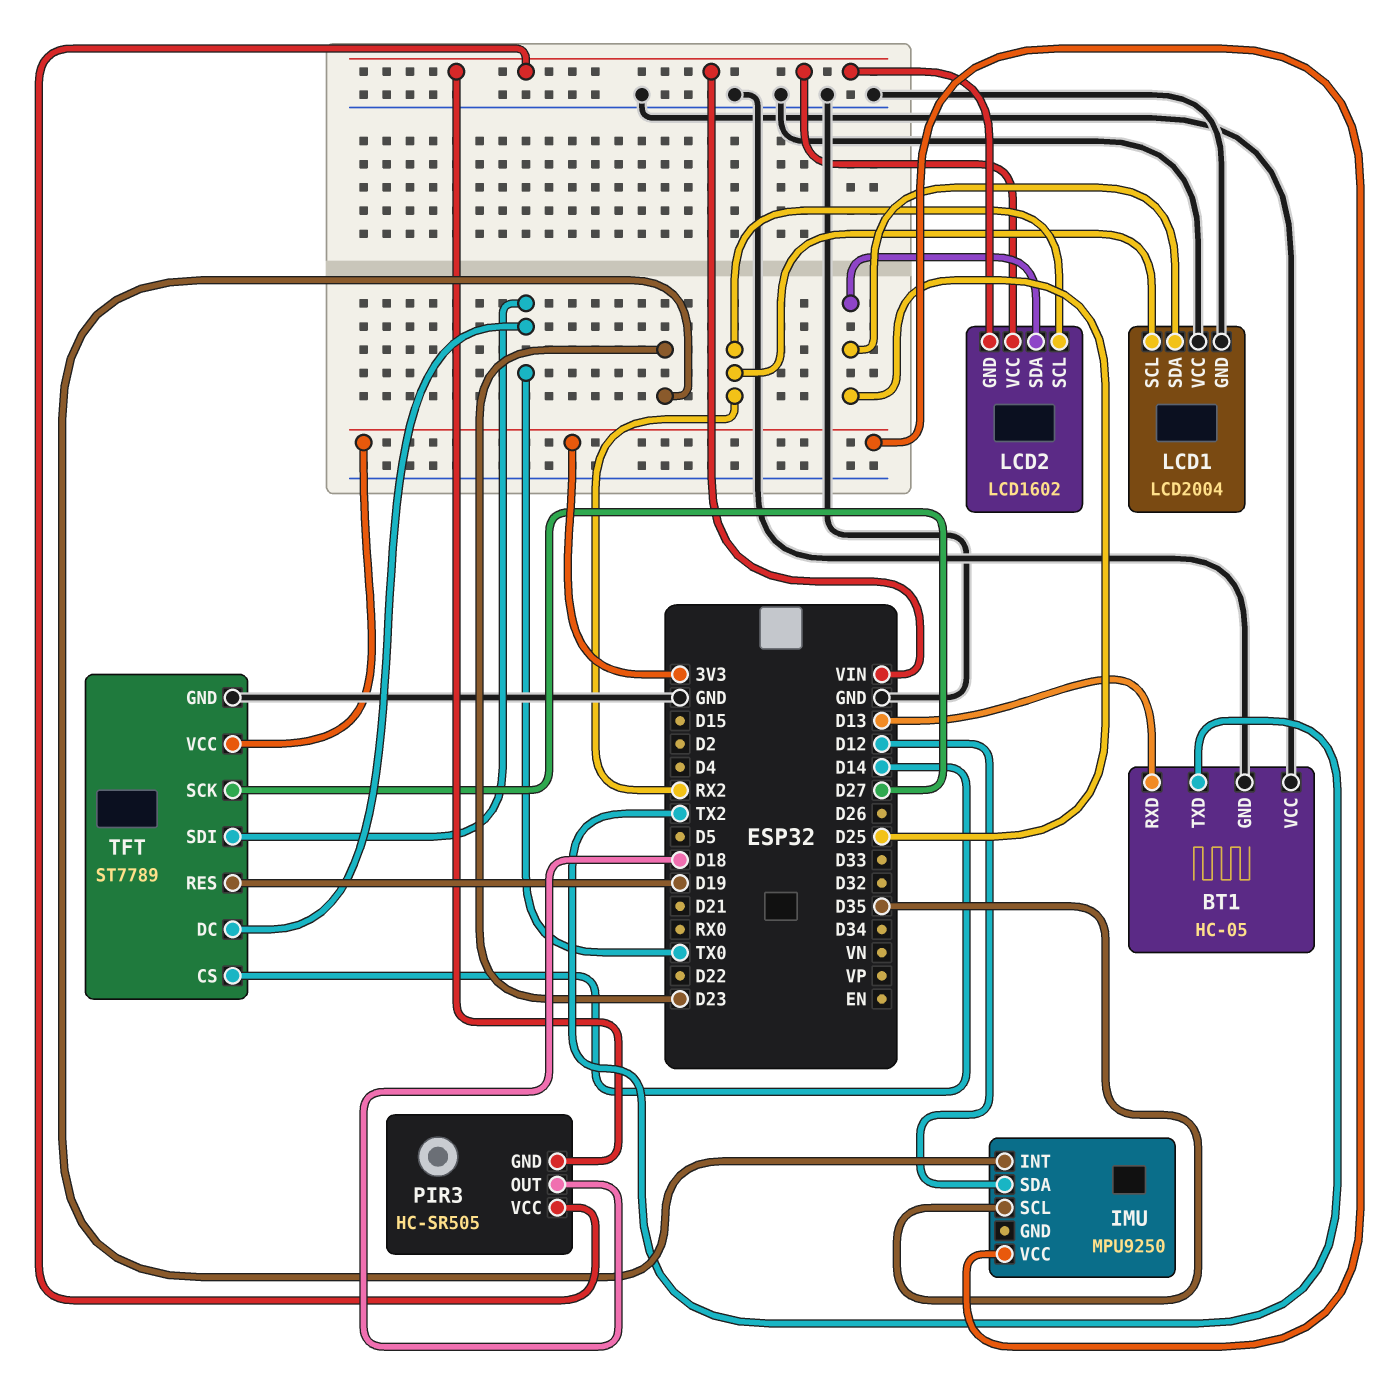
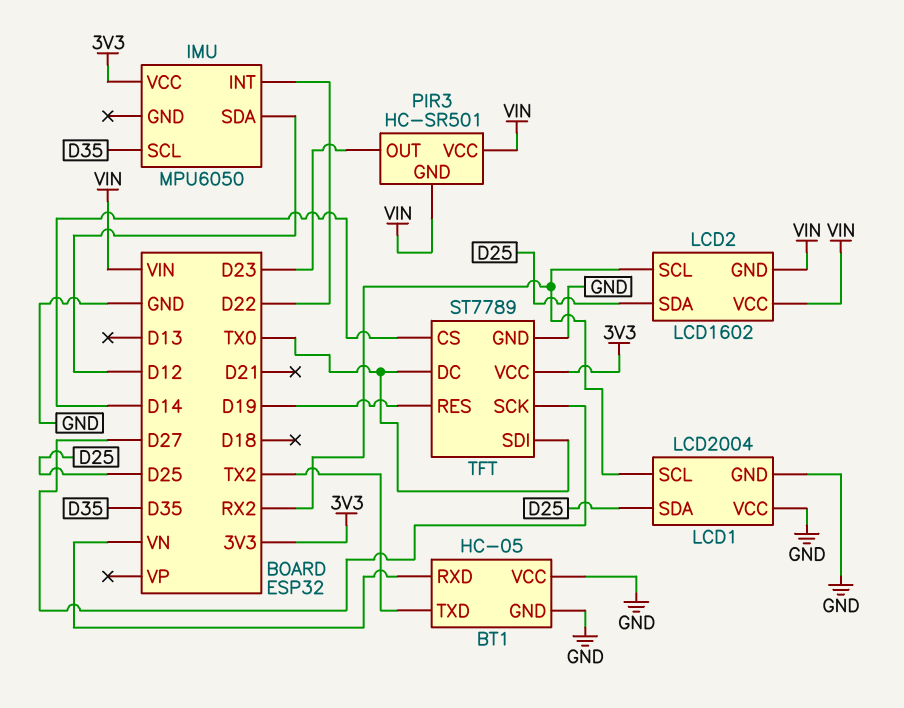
BT1 pin RXD: D13 -> VN
IMU: MPU9250 -> MPU6050
IMU pin INT: D23 -> D22
PIR3: HC-SR505 -> HC-SR501
PIR3 pin OUT: D18 -> D23

